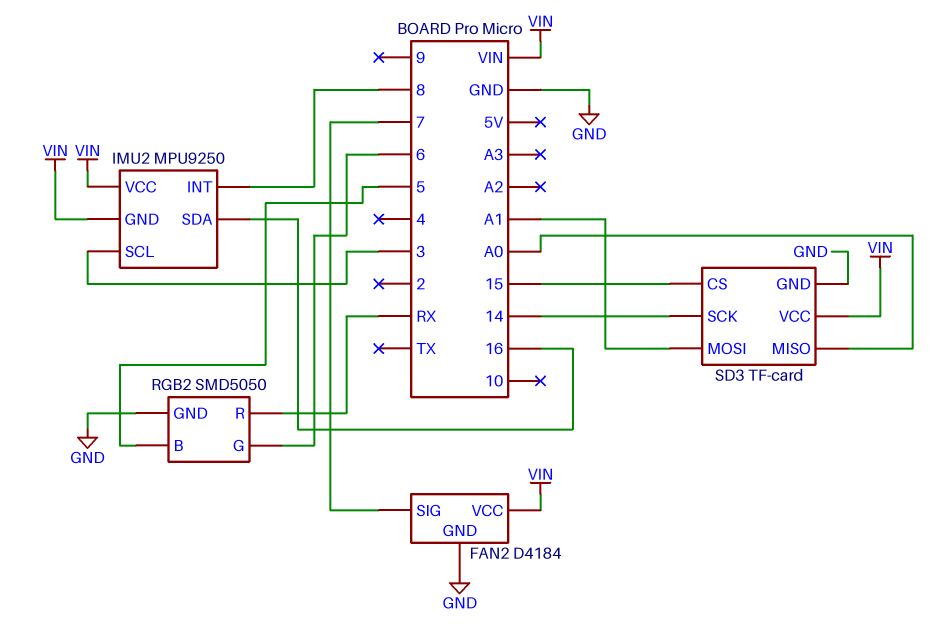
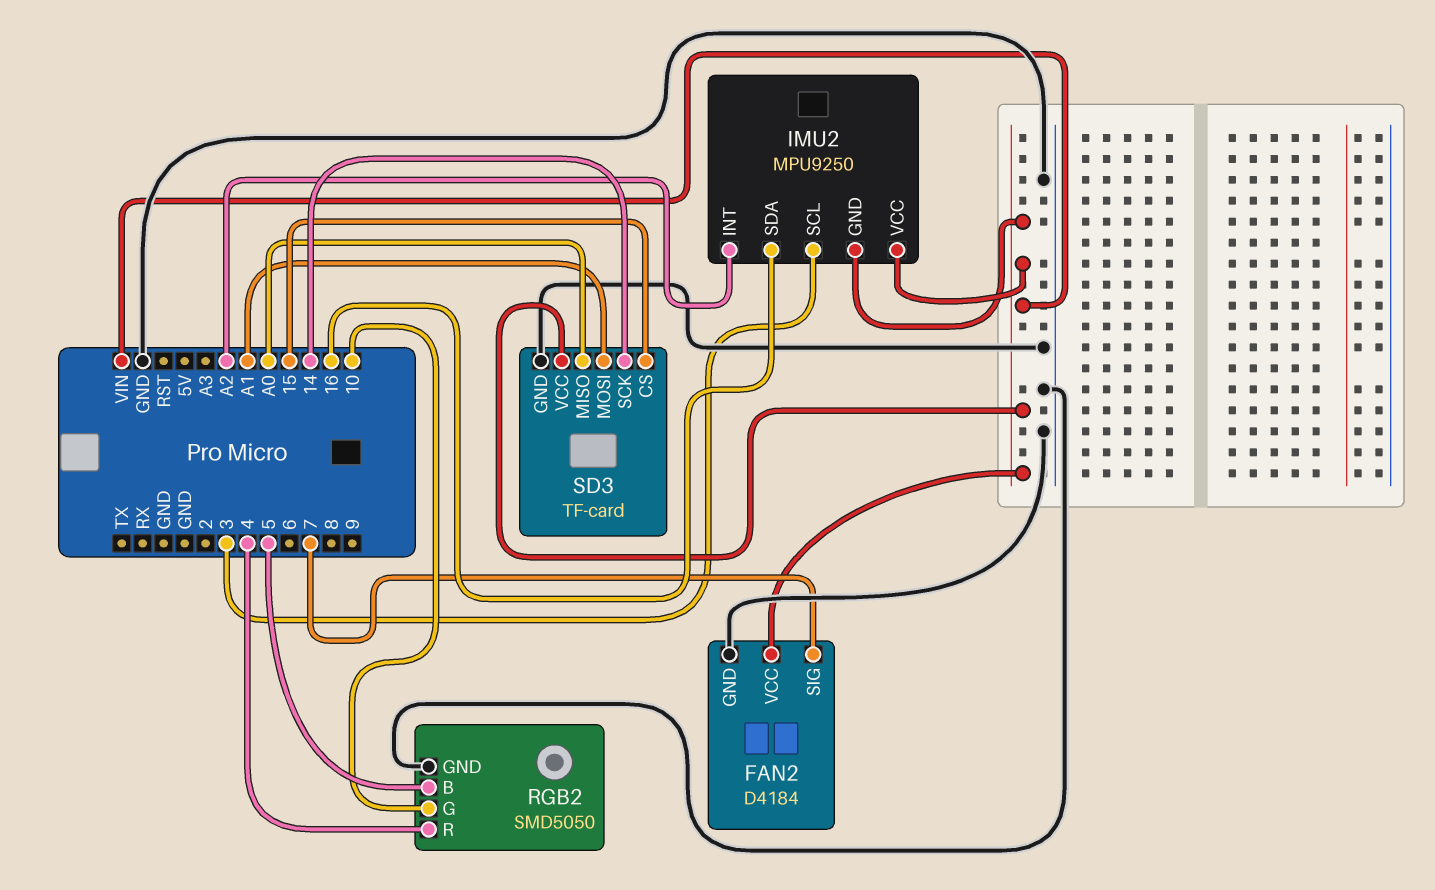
IMU2 pin INT: 8 -> A2
RGB2 pin G: 6 -> 10
RGB2 pin R: RX -> 4

